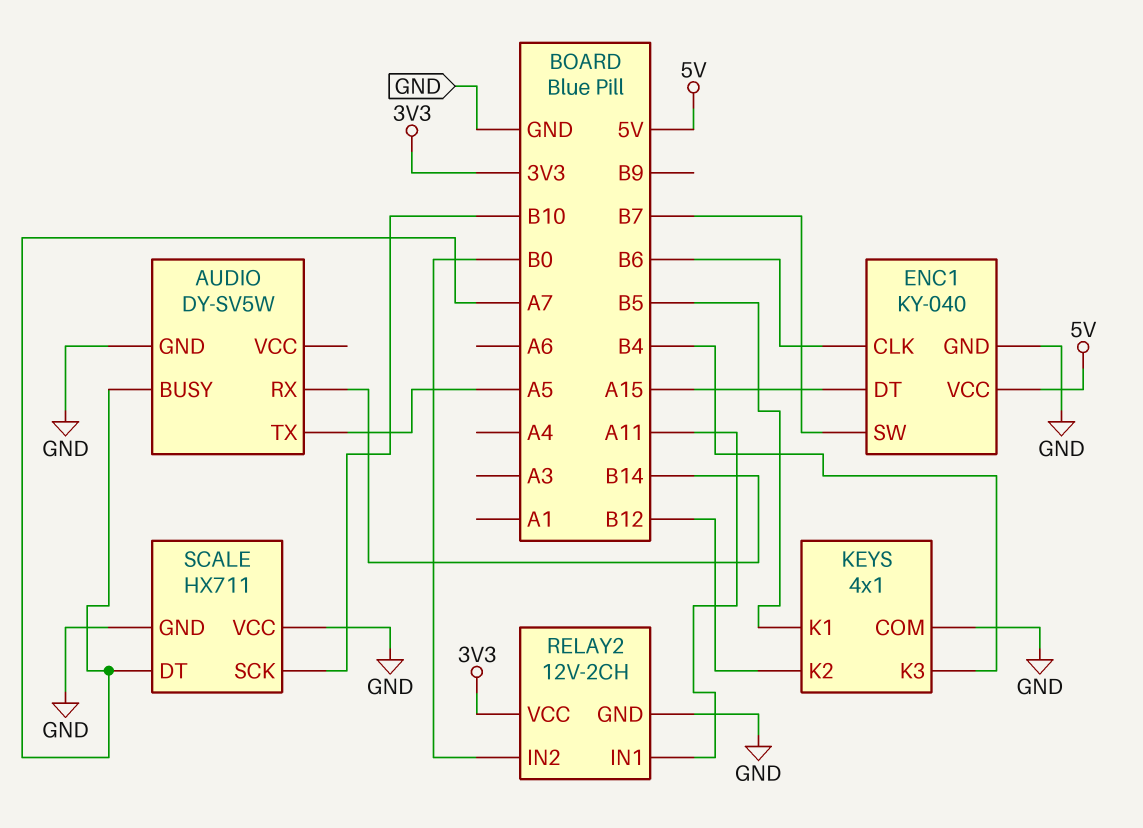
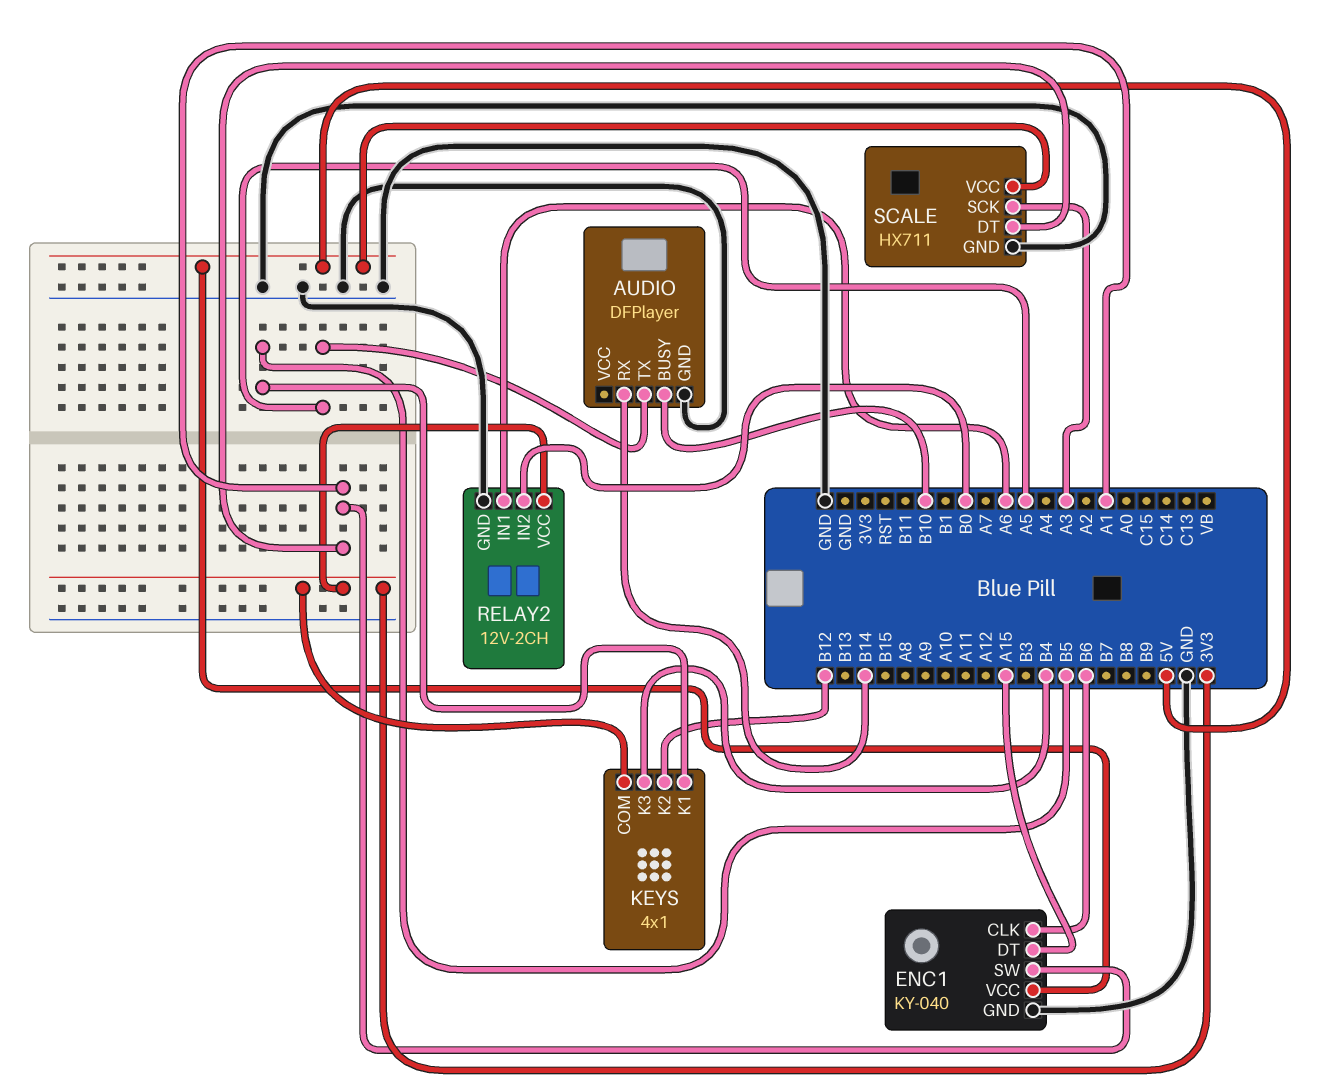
AUDIO: DY-SV5W -> DFPlayer
AUDIO pin BUSY: A7 -> B10
ENC1 pin SW: B7 -> A1
KEYS pin COM: GND -> 3V3
RELAY2 pin IN1: A11 -> A6
SCALE pin DT: A7 -> A1
SCALE pin SCK: B10 -> A3
SCALE pin VCC: GND -> 5V

